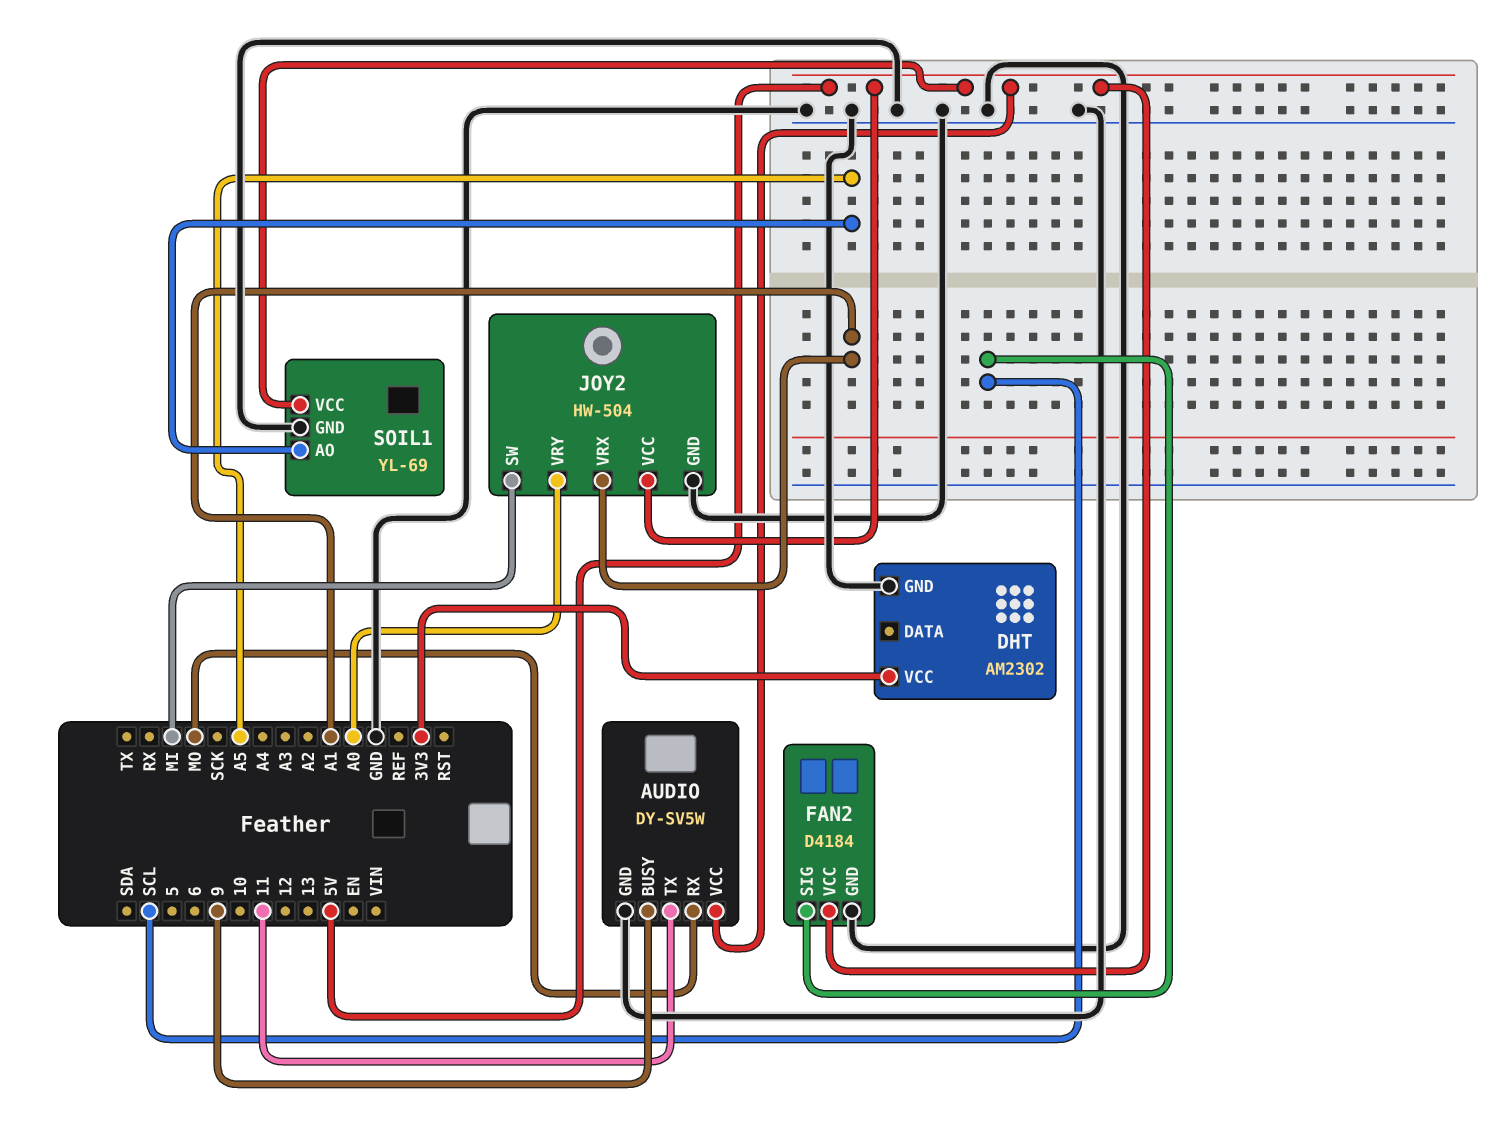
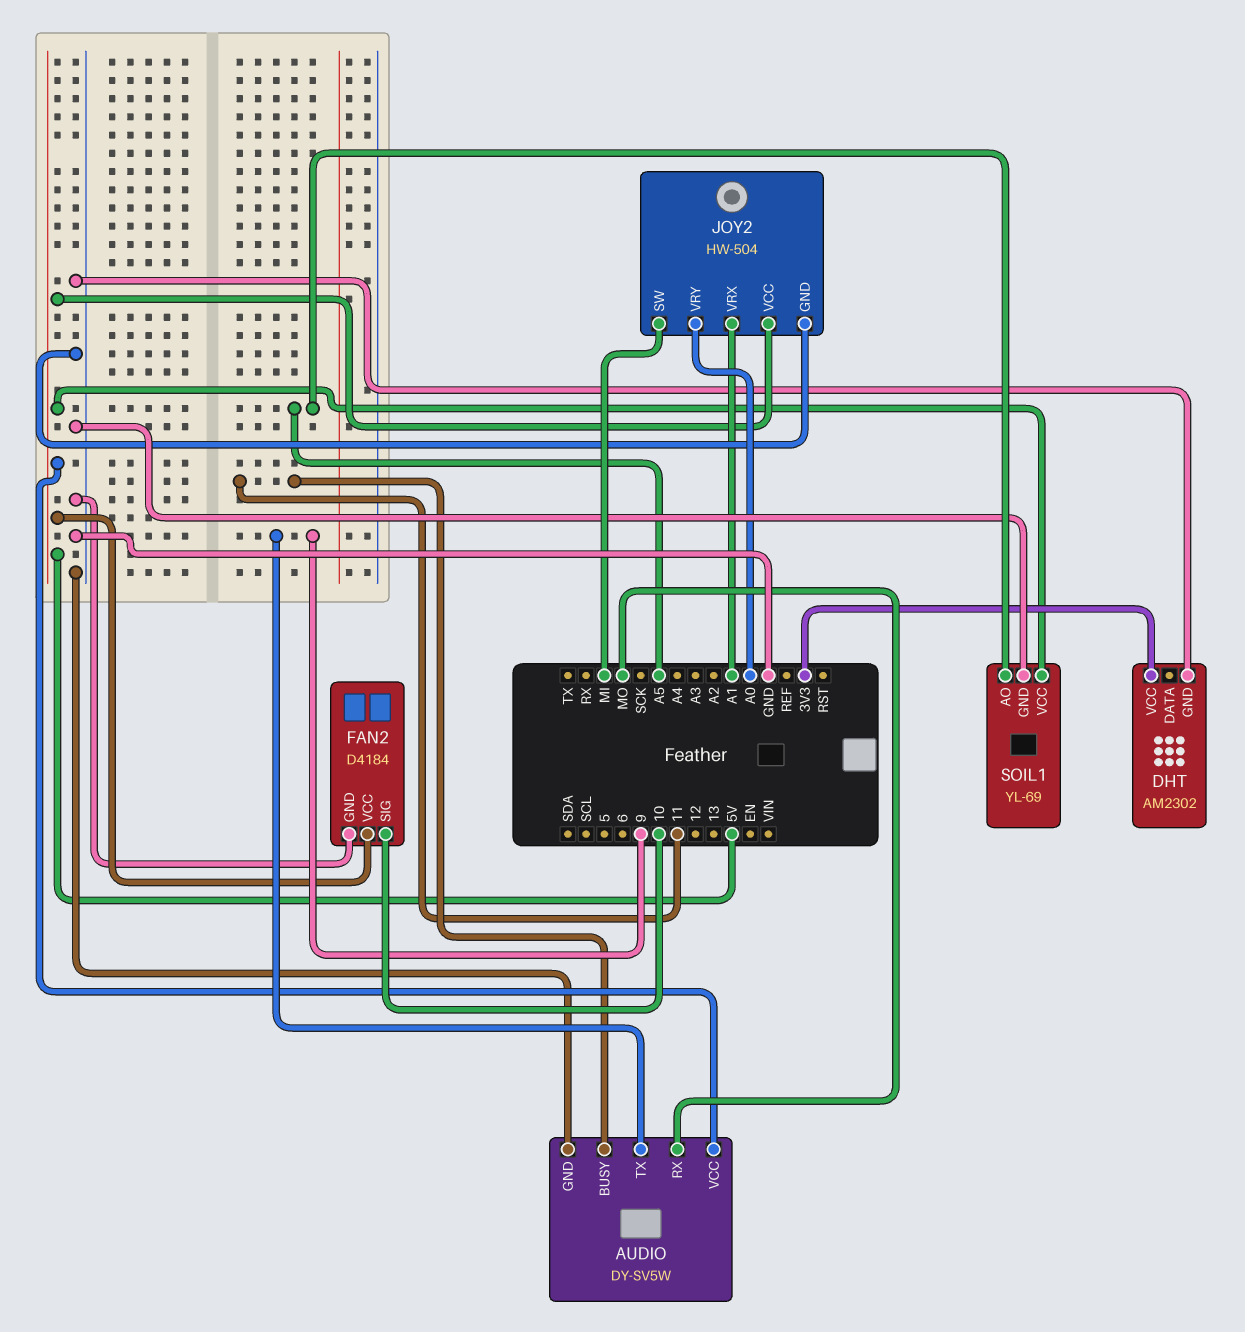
AUDIO pin BUSY: 9 -> 11
AUDIO pin TX: 11 -> 9
FAN2 pin SIG: SCL -> 10

